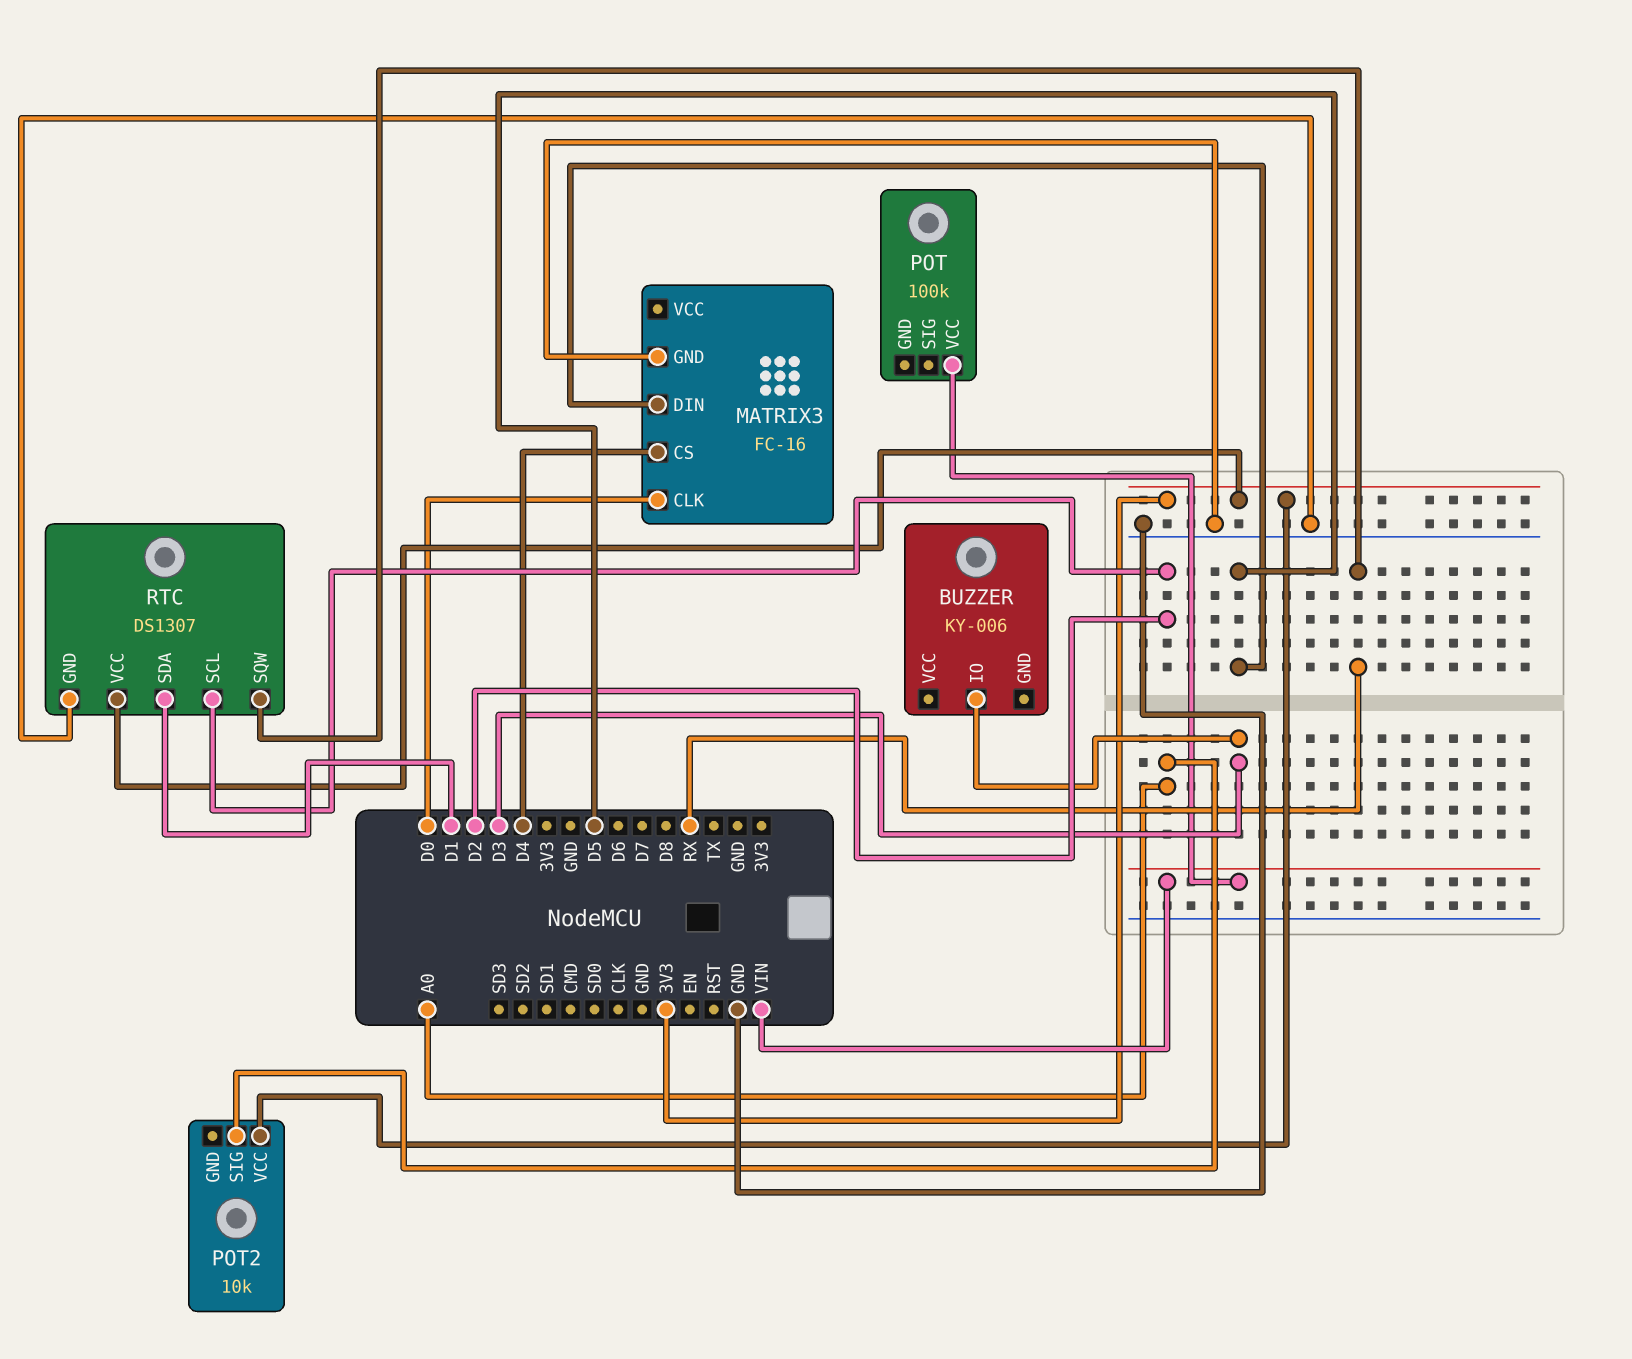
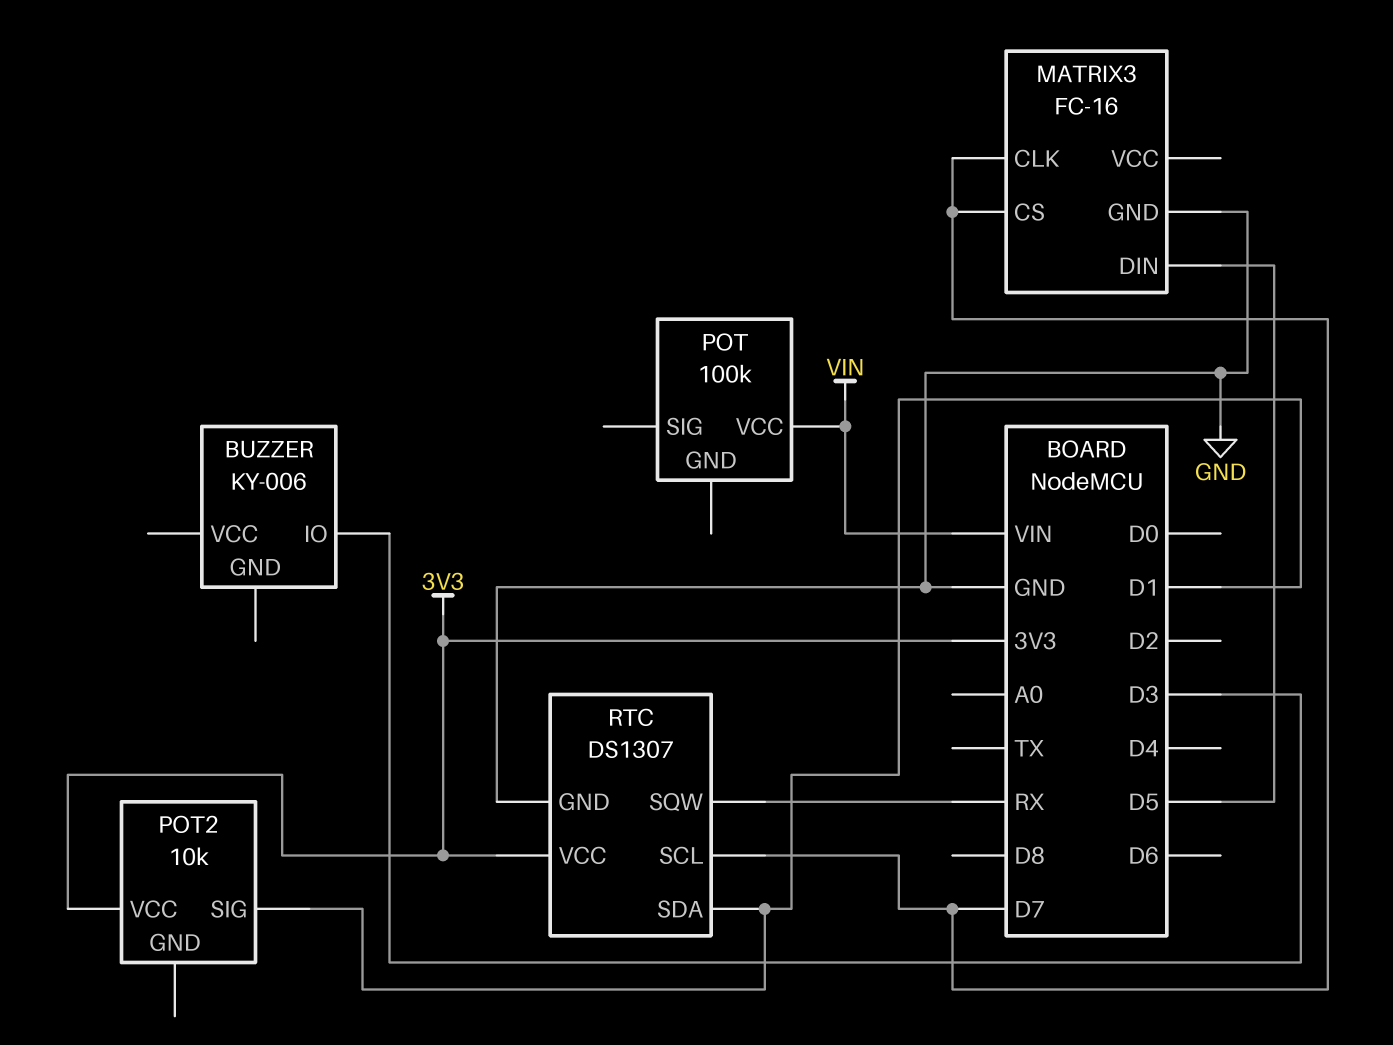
MATRIX3 pin CLK: D0 -> D7
MATRIX3 pin CS: D4 -> D7
POT2 pin SIG: A0 -> D1
RTC pin SCL: D2 -> D7

